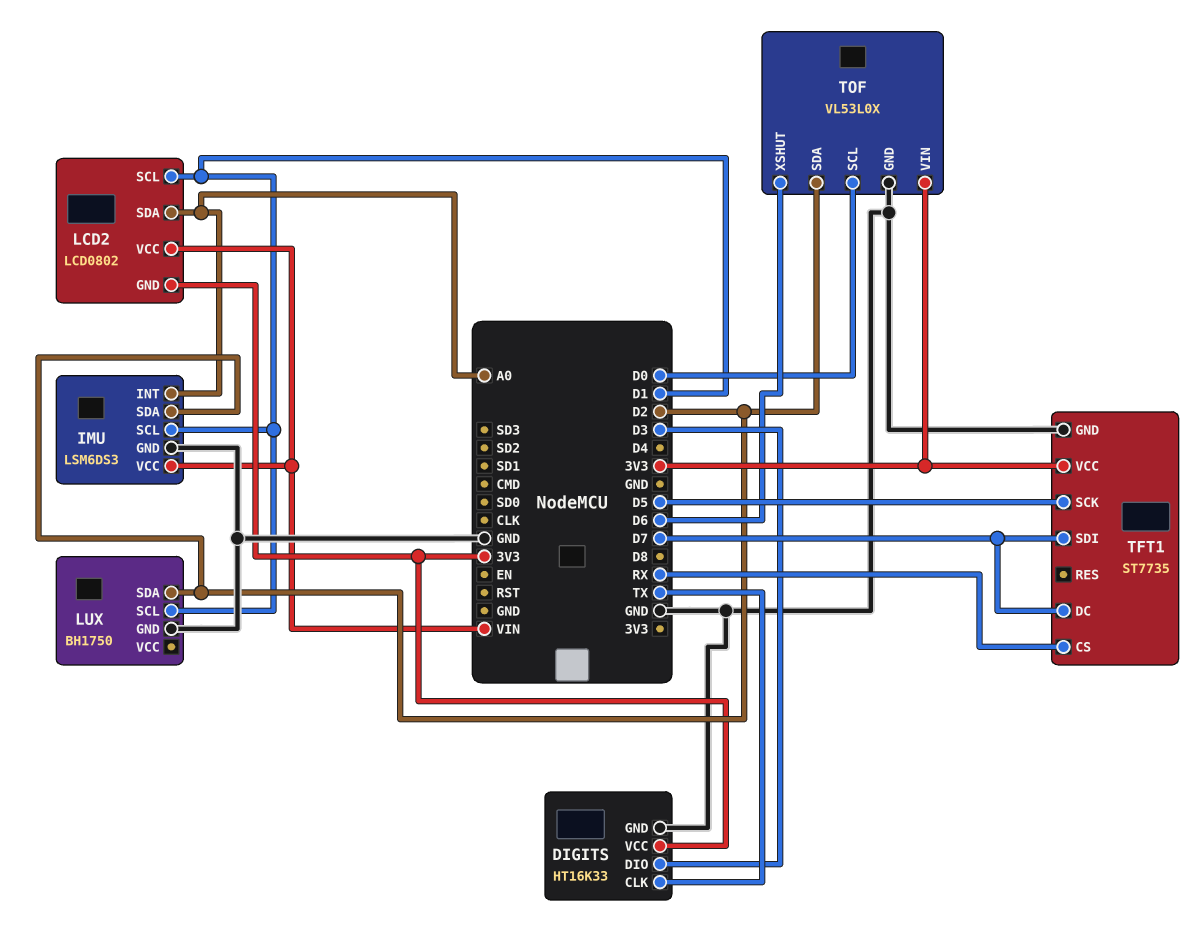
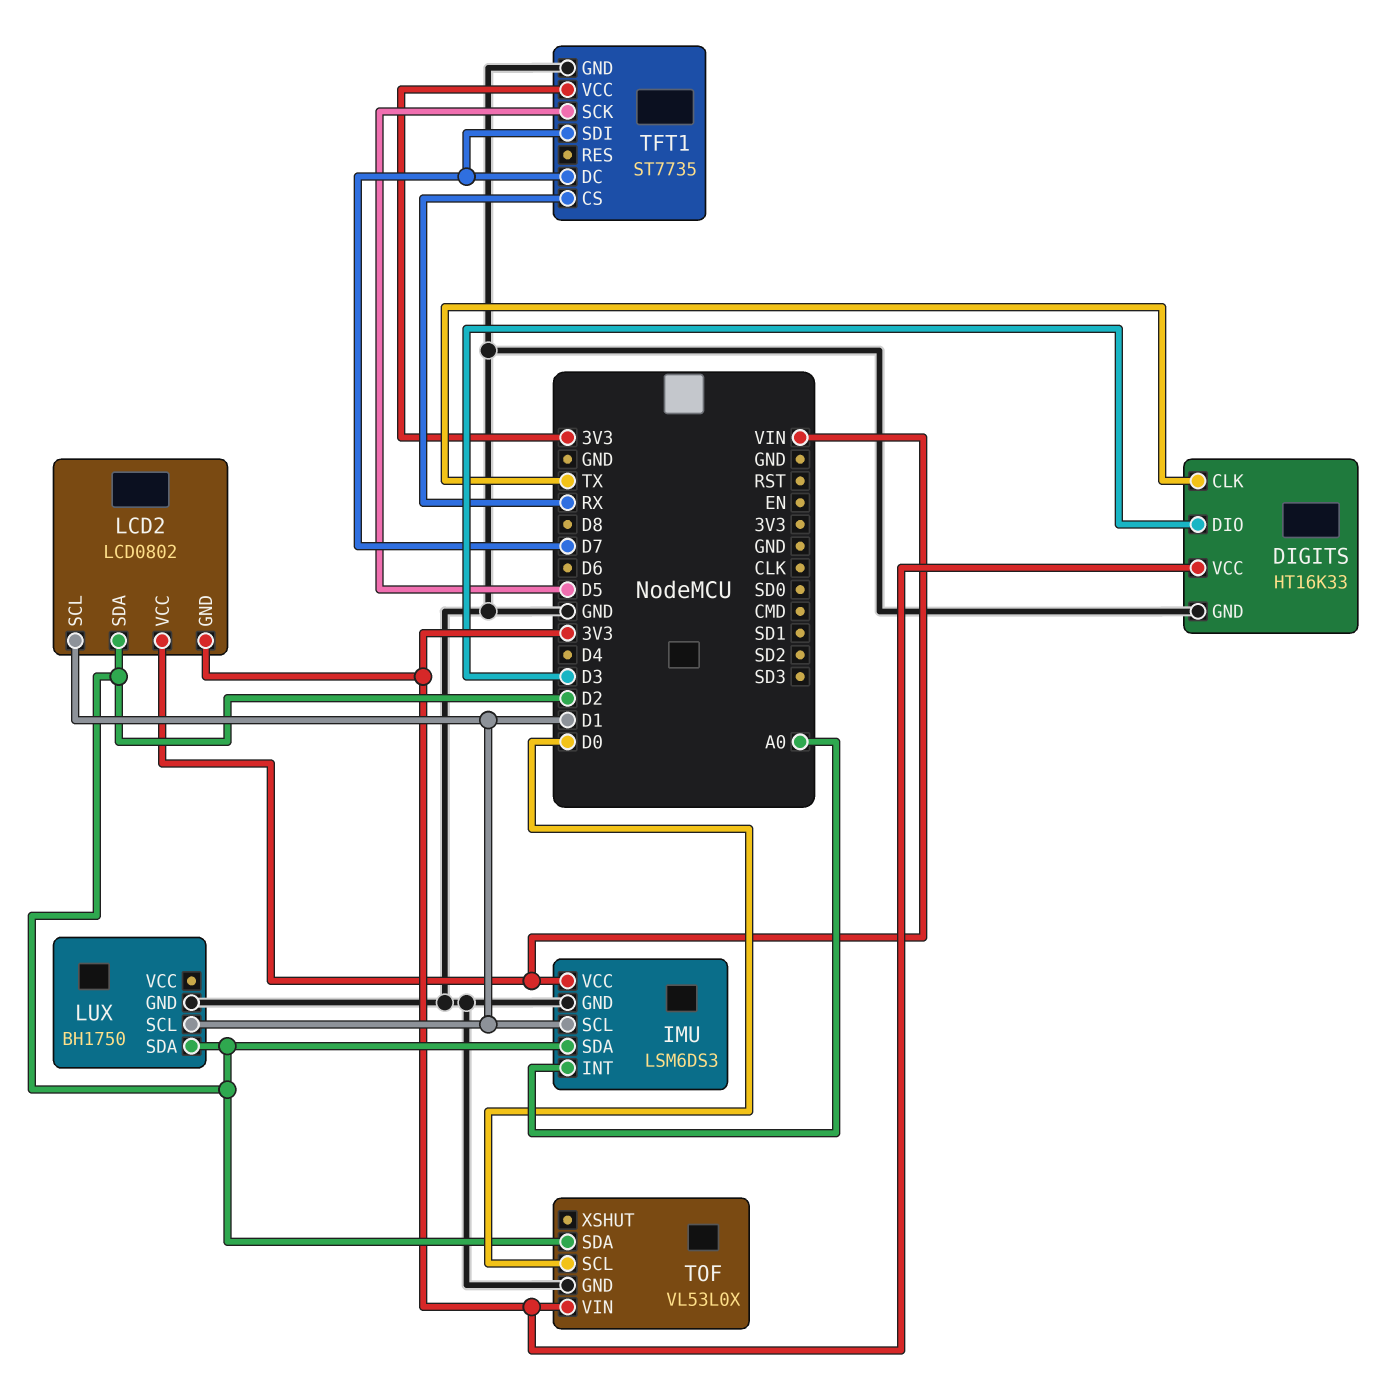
LCD2 pin SDA: A0 -> D2
TOF pin XSHUT: D6 -> none

